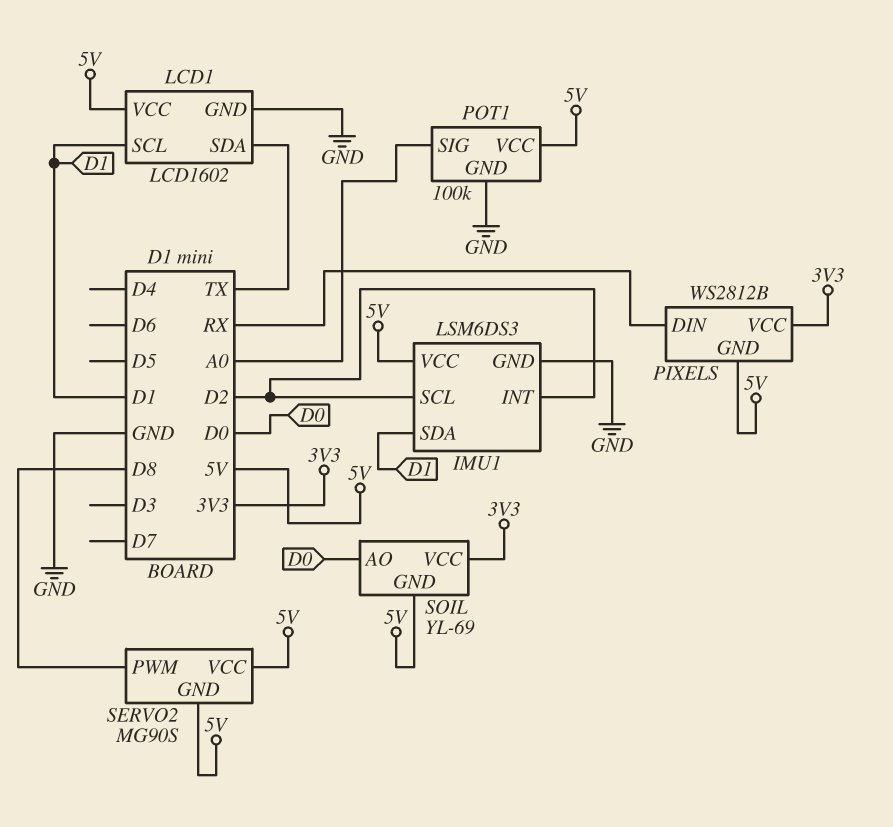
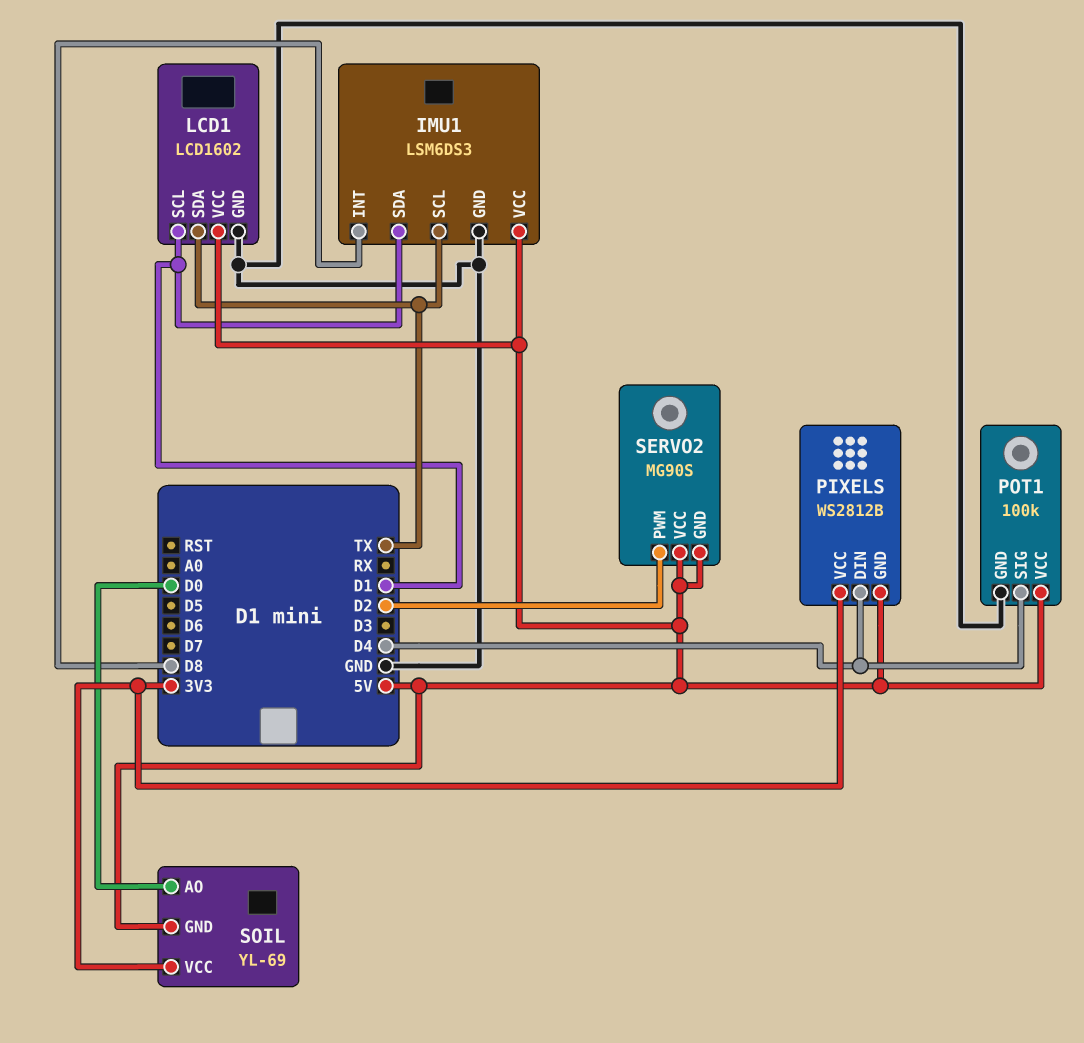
IMU1 pin INT: D2 -> D8
IMU1 pin SCL: D2 -> TX
PIXELS pin DIN: RX -> D4
POT1 pin SIG: A0 -> D4
SERVO2 pin PWM: D8 -> D2

